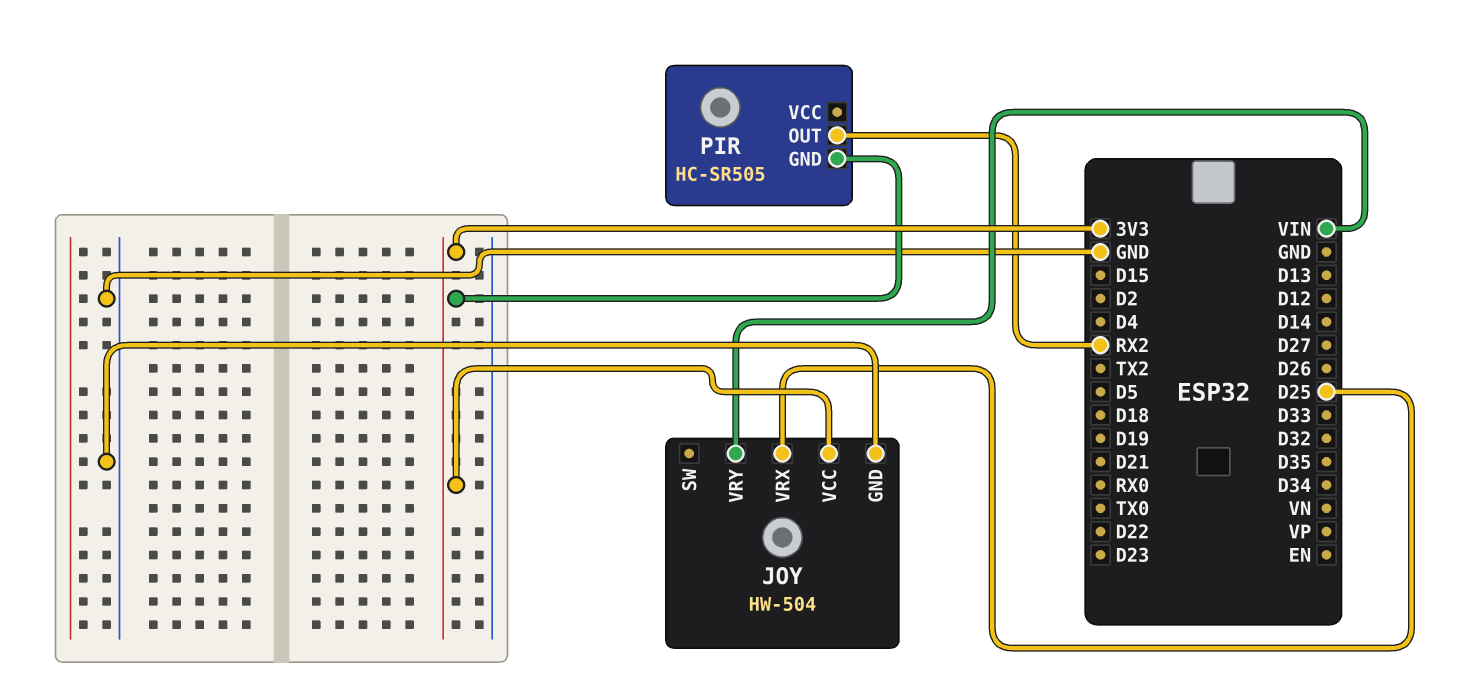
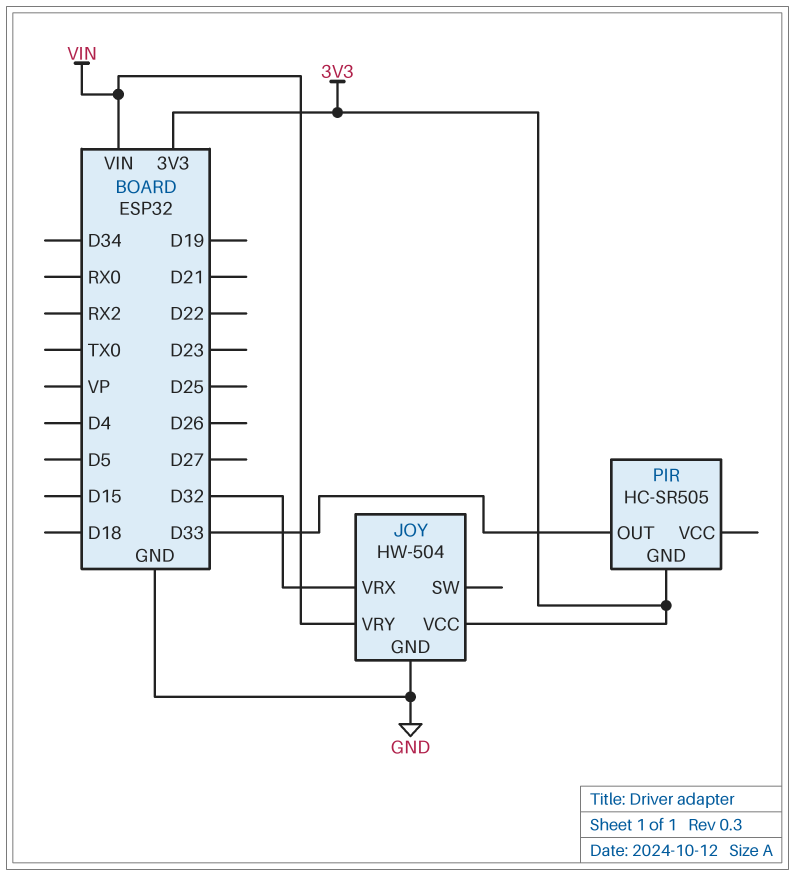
JOY pin VRX: D25 -> D32
PIR pin OUT: RX2 -> D33

